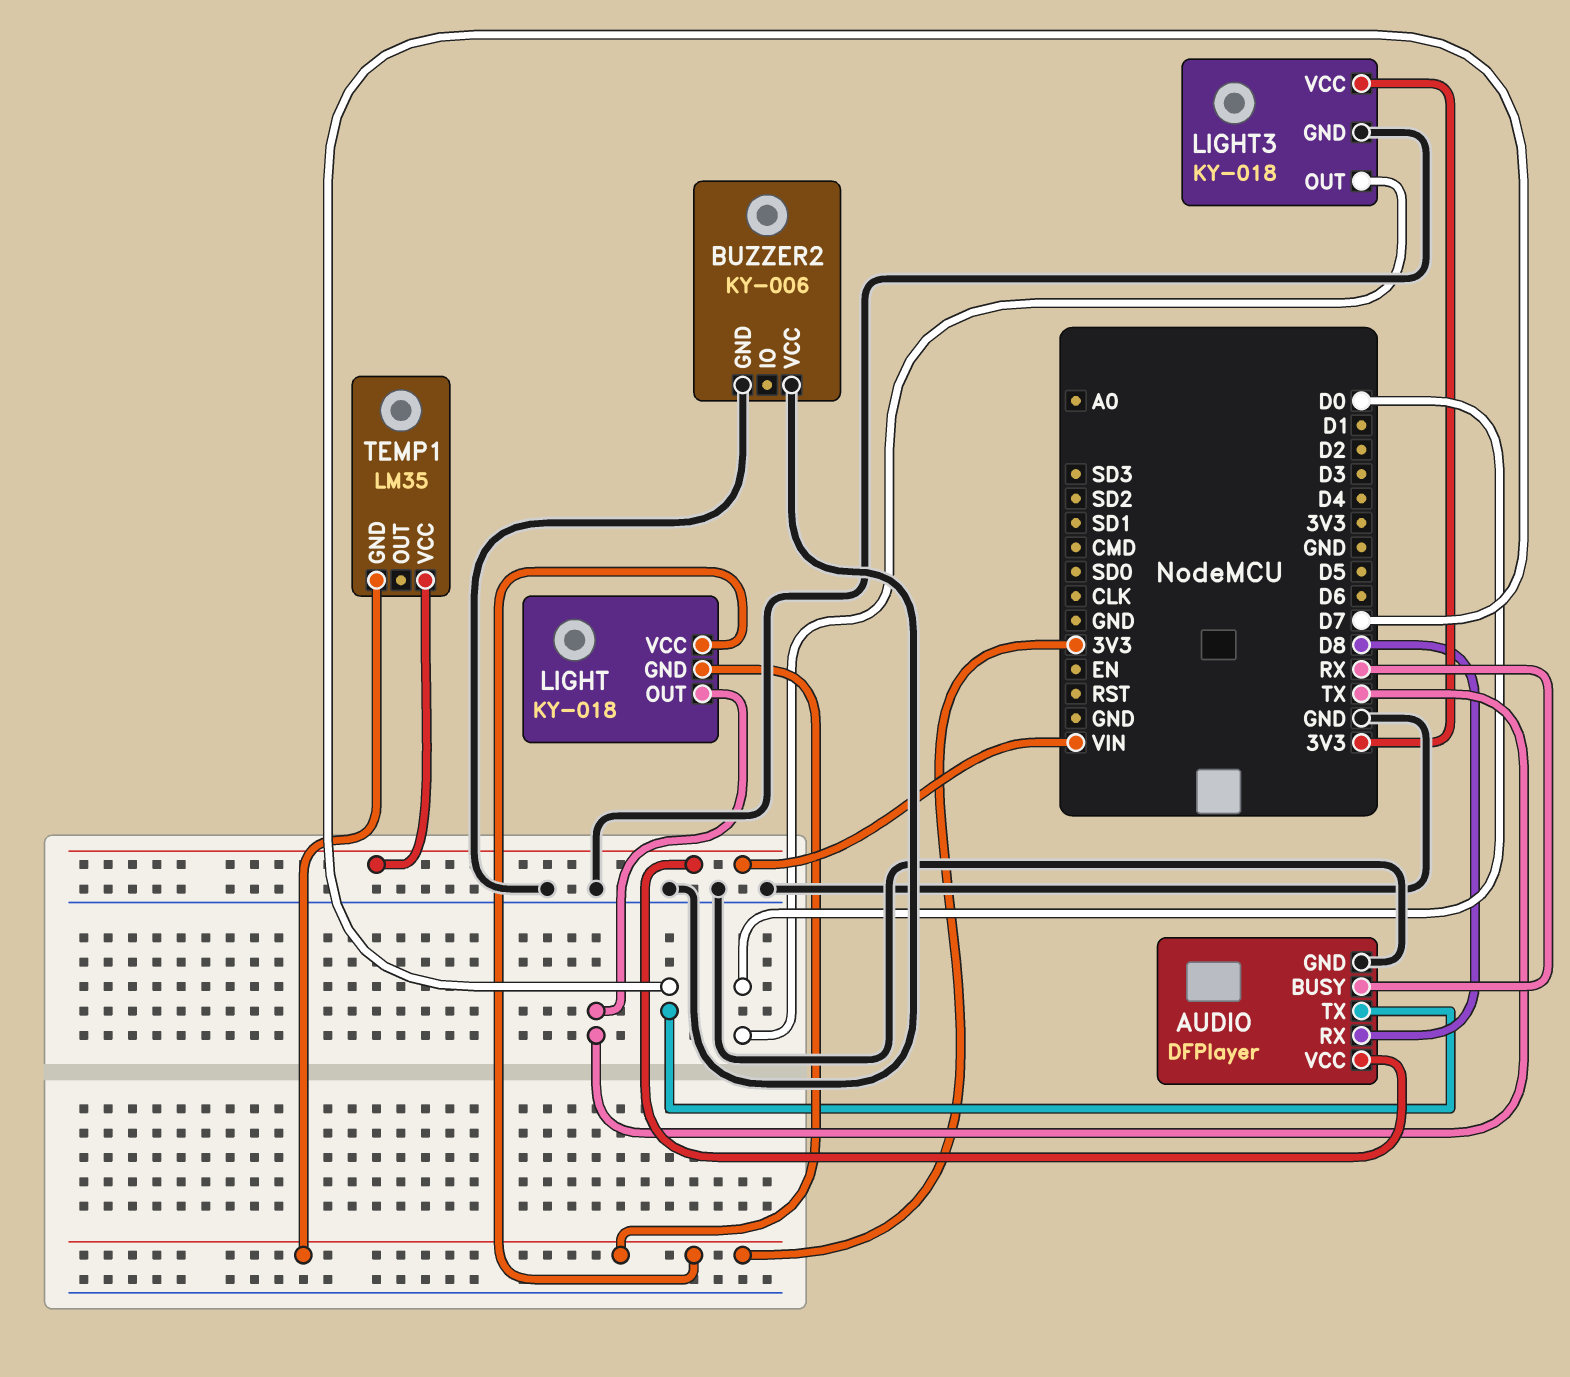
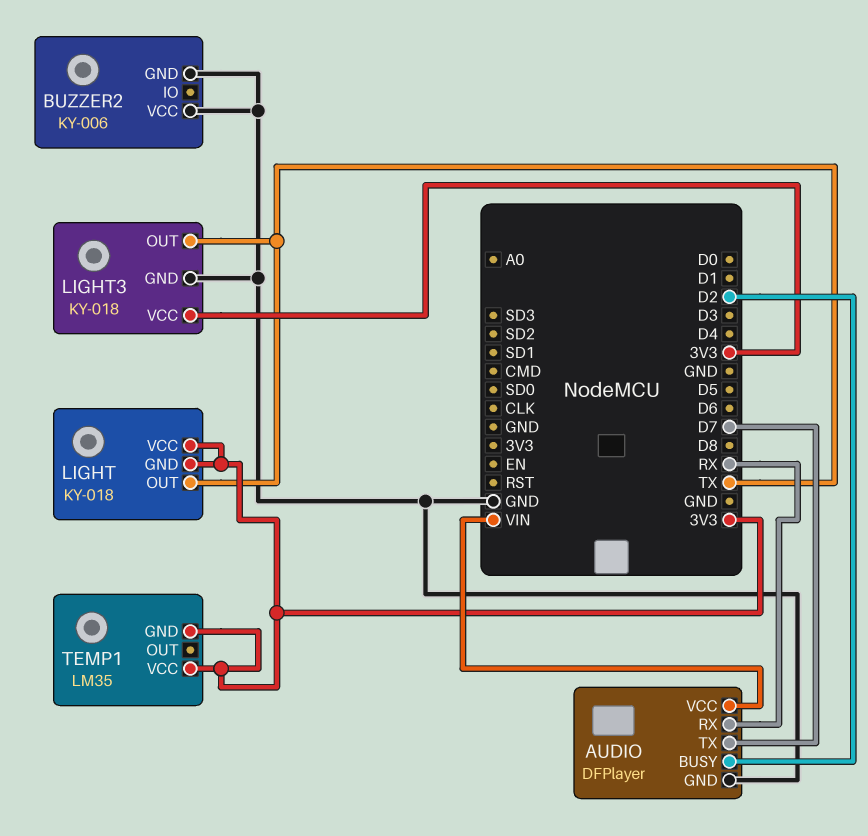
AUDIO pin BUSY: RX -> D2
AUDIO pin RX: D8 -> RX
LIGHT3 pin OUT: D0 -> TX
TEMP1 pin VCC: VIN -> 3V3

